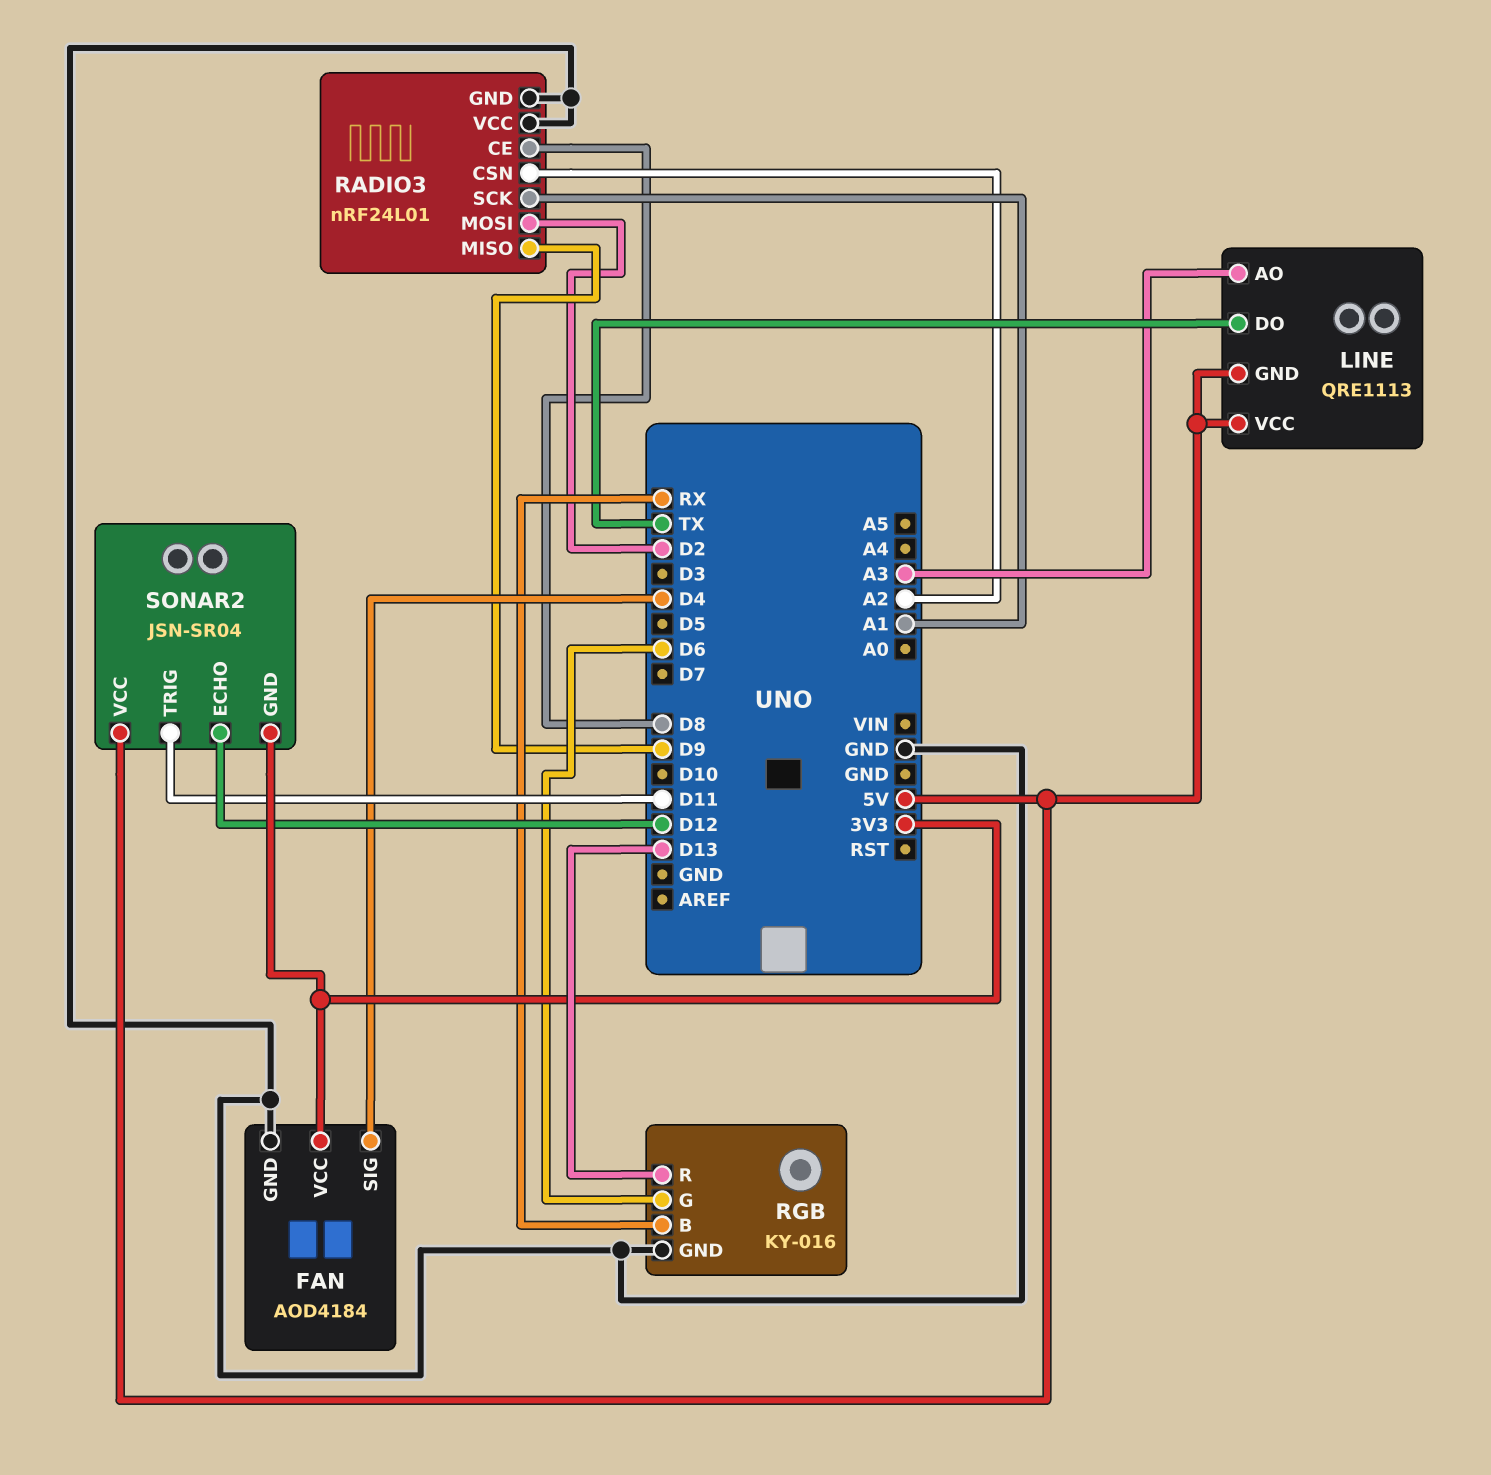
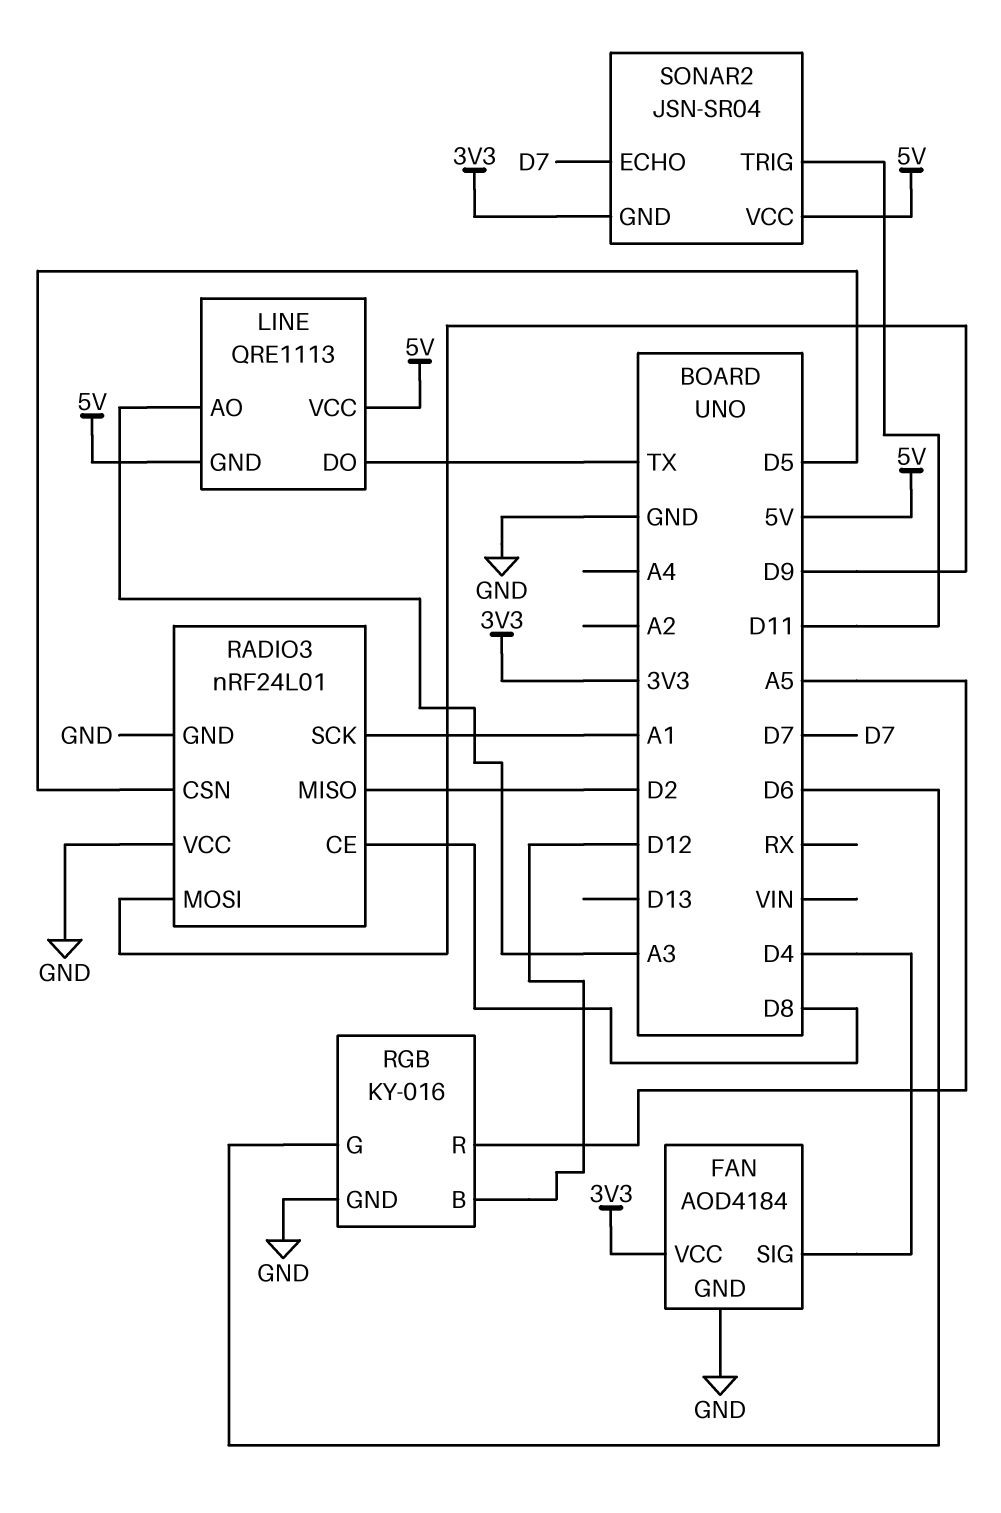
RADIO3 pin CSN: A2 -> D5
RADIO3 pin MISO: D9 -> D2
RADIO3 pin MOSI: D2 -> D9
RGB pin B: RX -> D12
RGB pin R: D13 -> A5
SONAR2 pin ECHO: D12 -> D7

